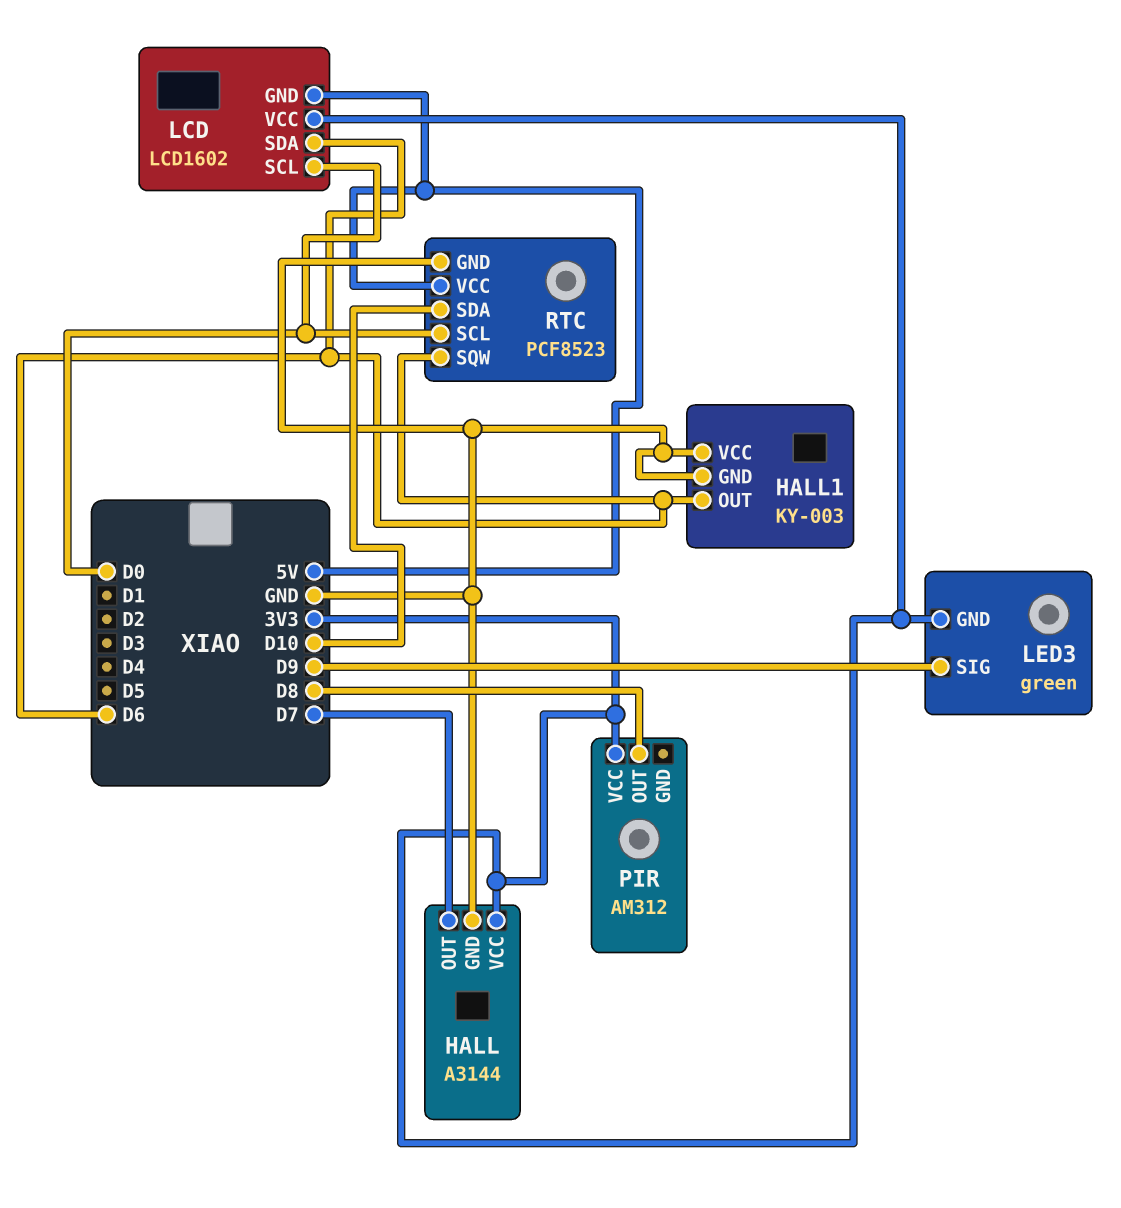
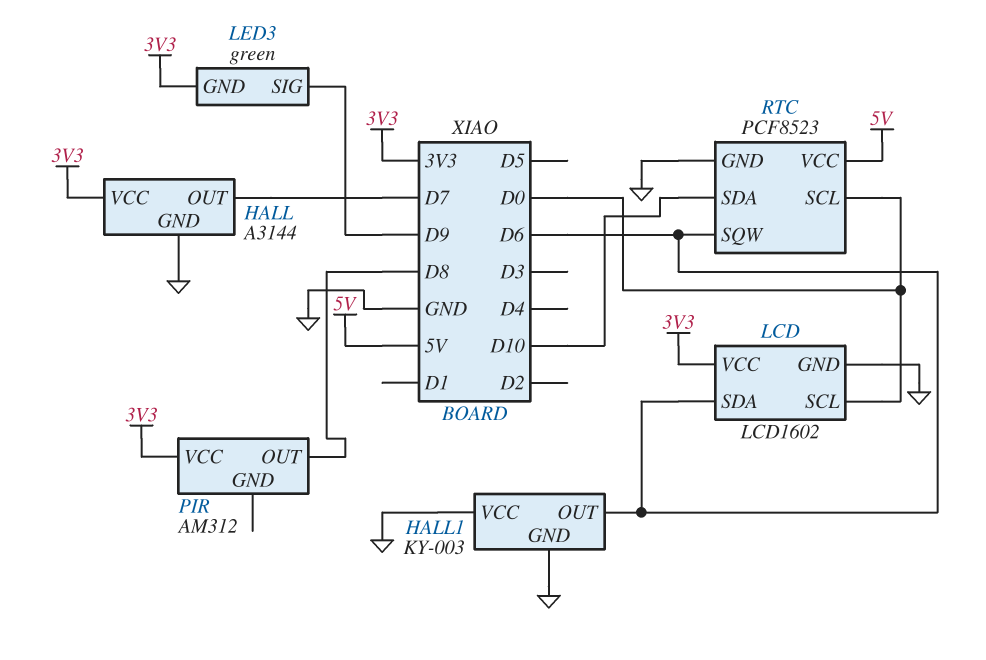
LCD pin GND: 5V -> GND

